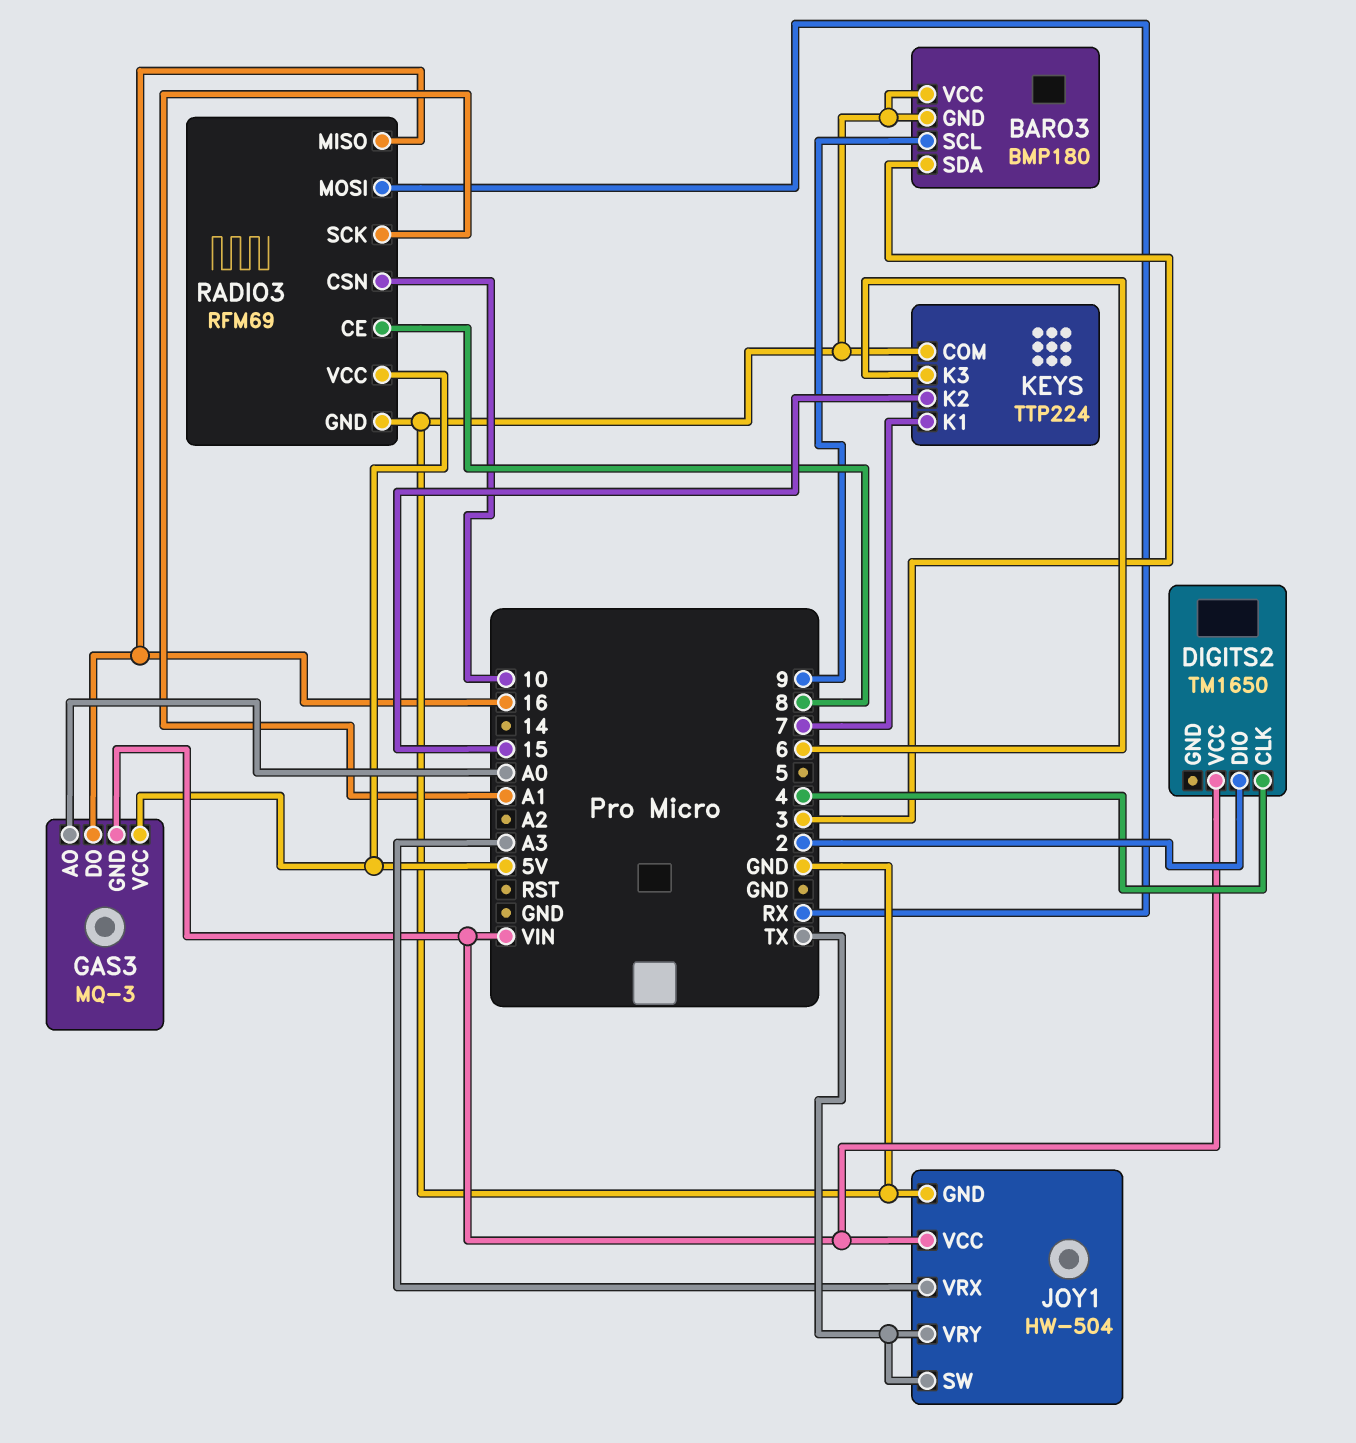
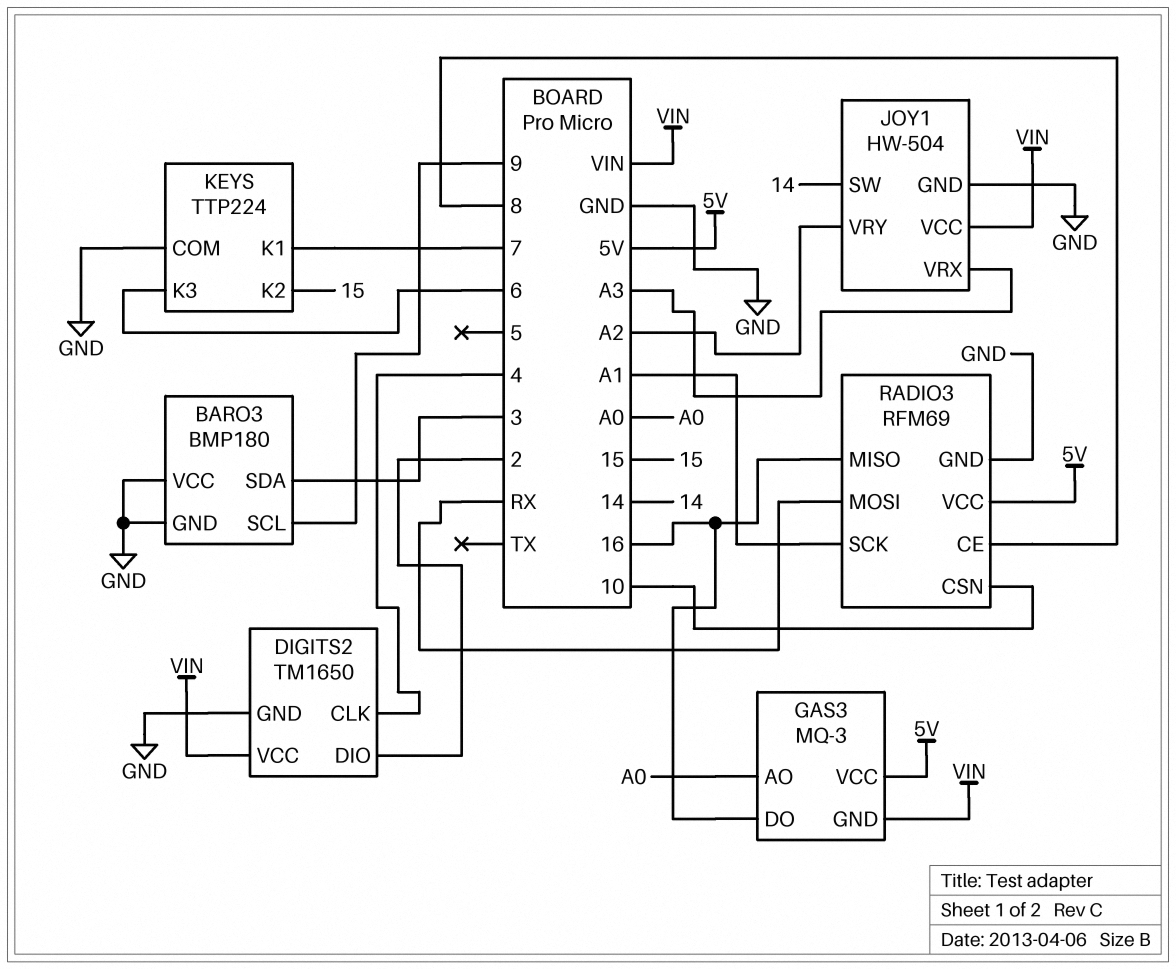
DIGITS2 pin GND: none -> GND
JOY1 pin SW: TX -> 14
JOY1 pin VRY: TX -> A2

